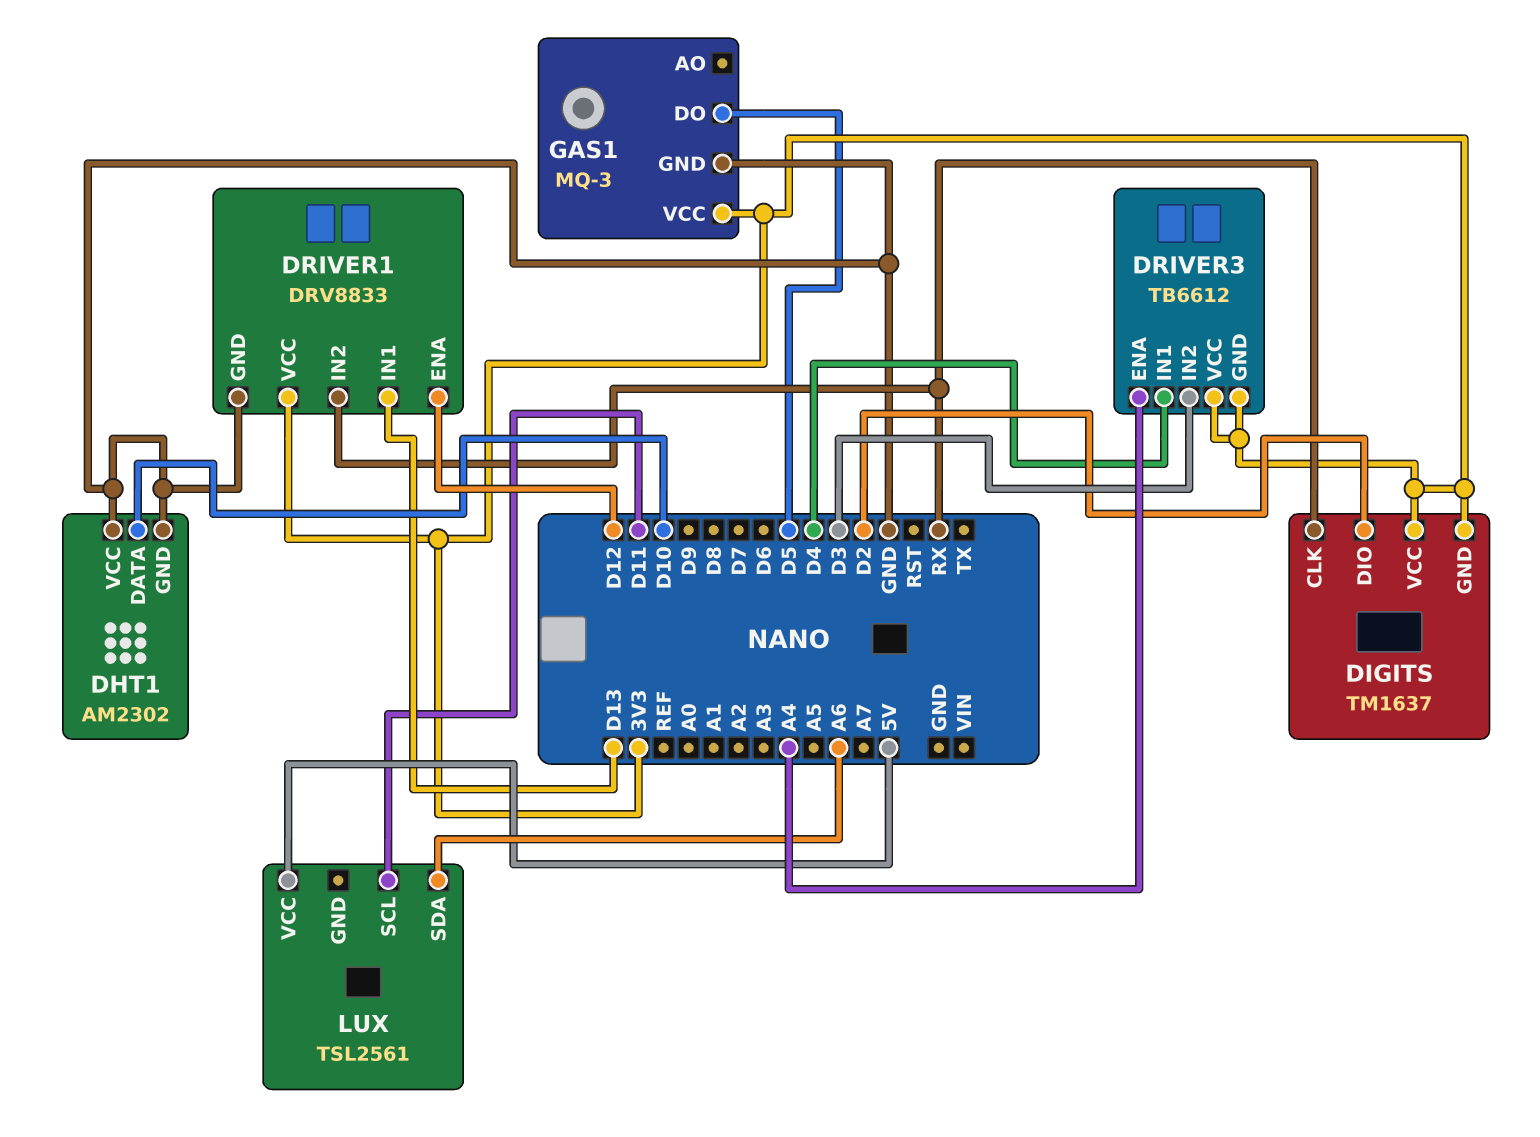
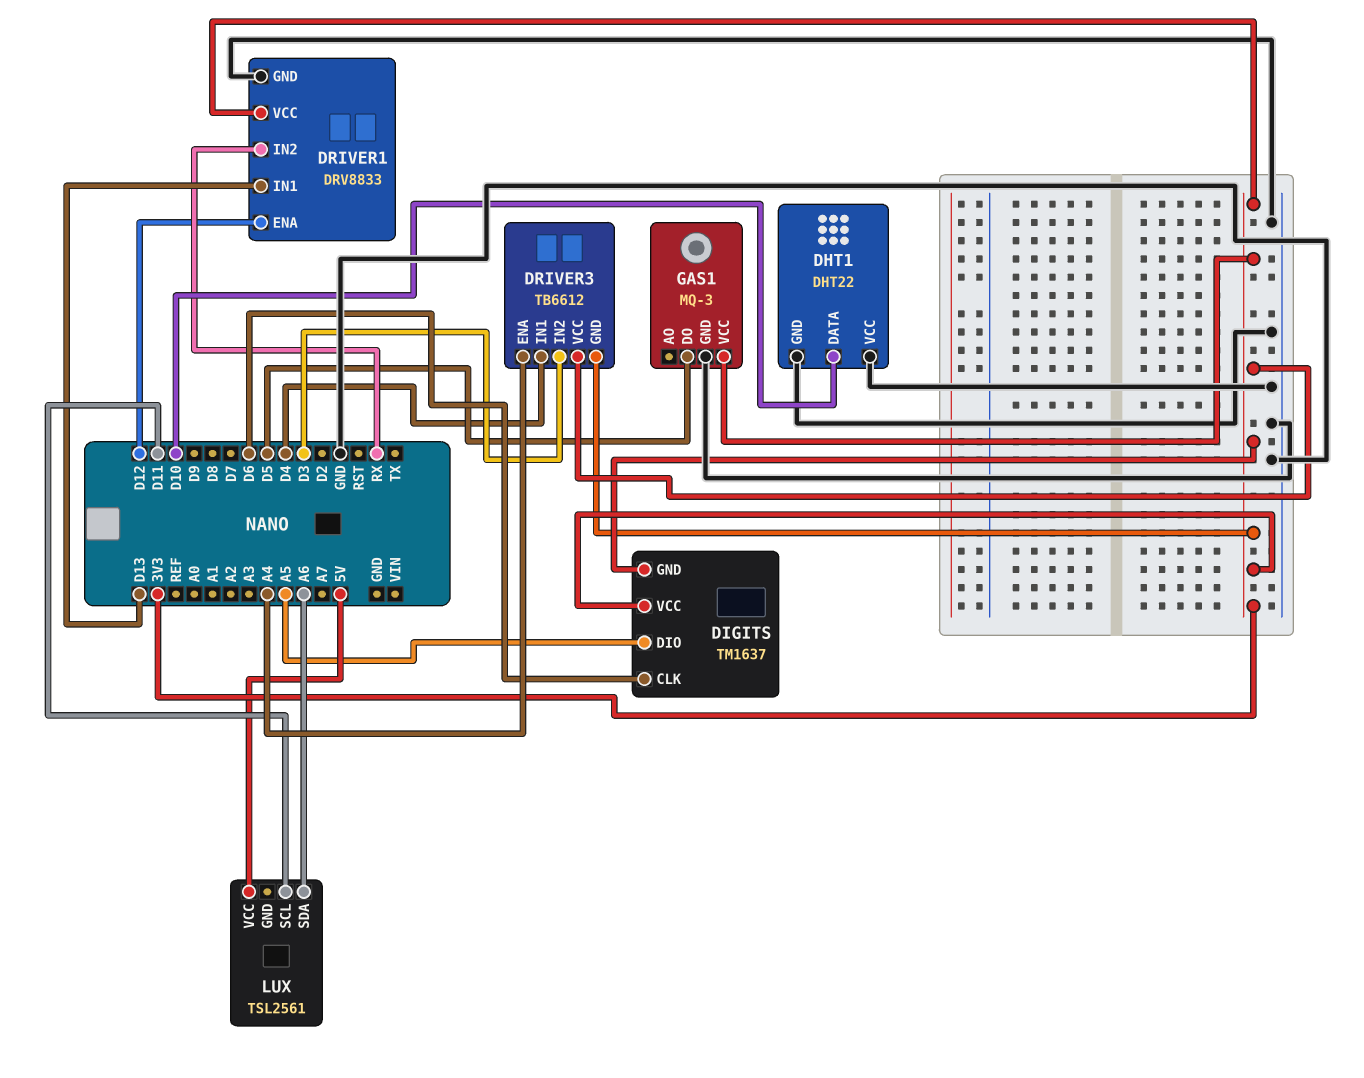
DHT1: AM2302 -> DHT22
DIGITS pin CLK: RX -> D6
DIGITS pin DIO: D2 -> A5

